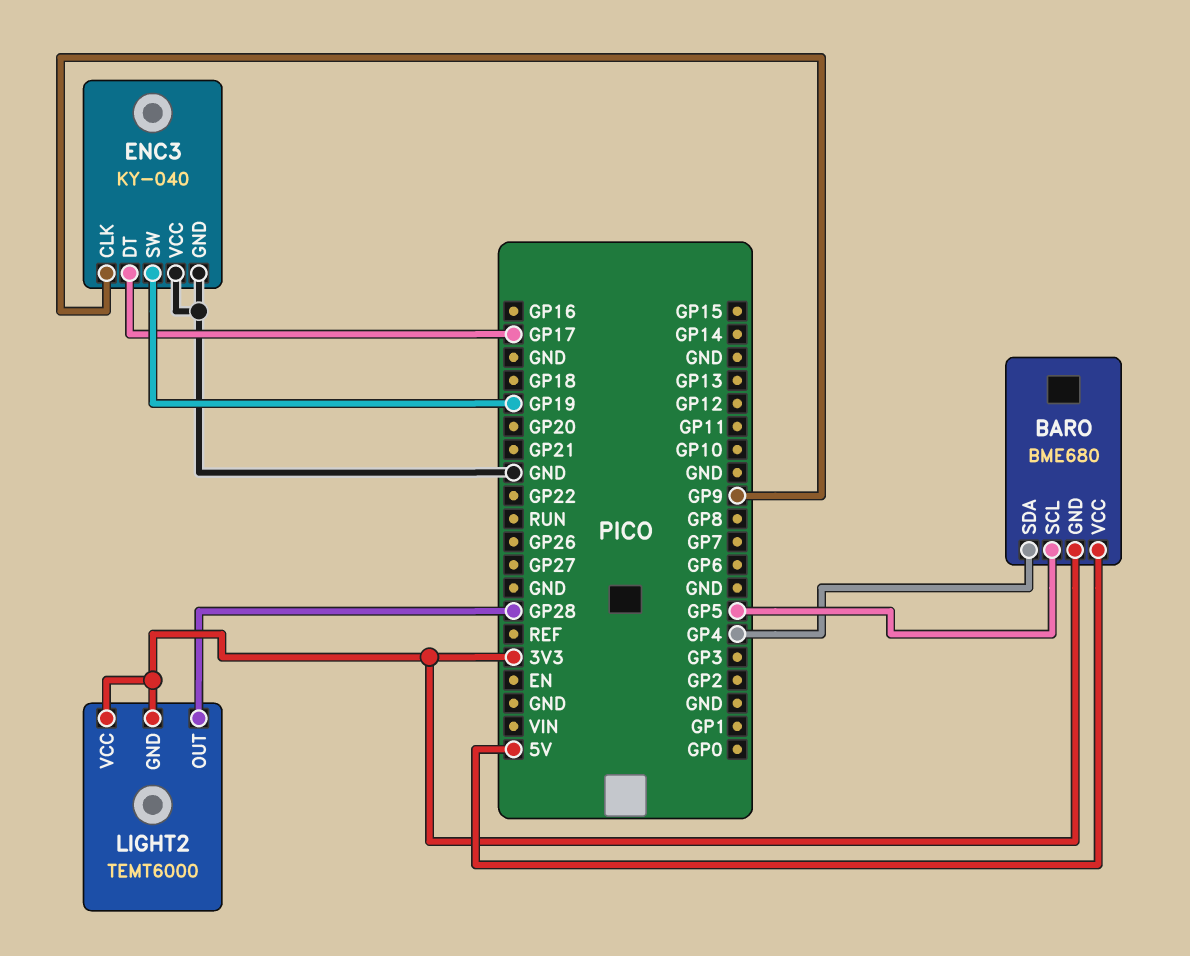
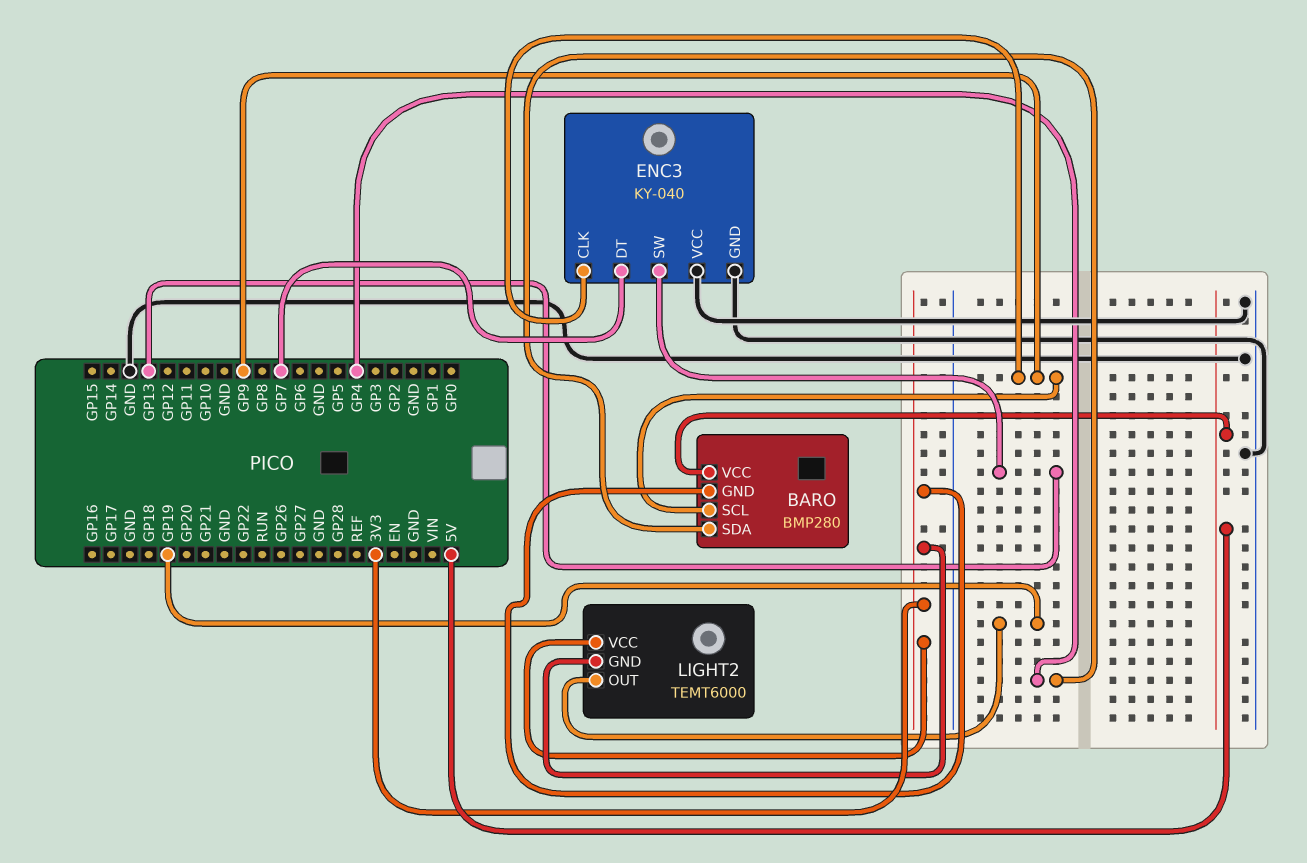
BARO: BME680 -> BMP280
BARO pin SCL: GP5 -> GP9
ENC3 pin DT: GP17 -> GP7
ENC3 pin SW: GP19 -> GP13
LIGHT2 pin OUT: GP28 -> GP19

